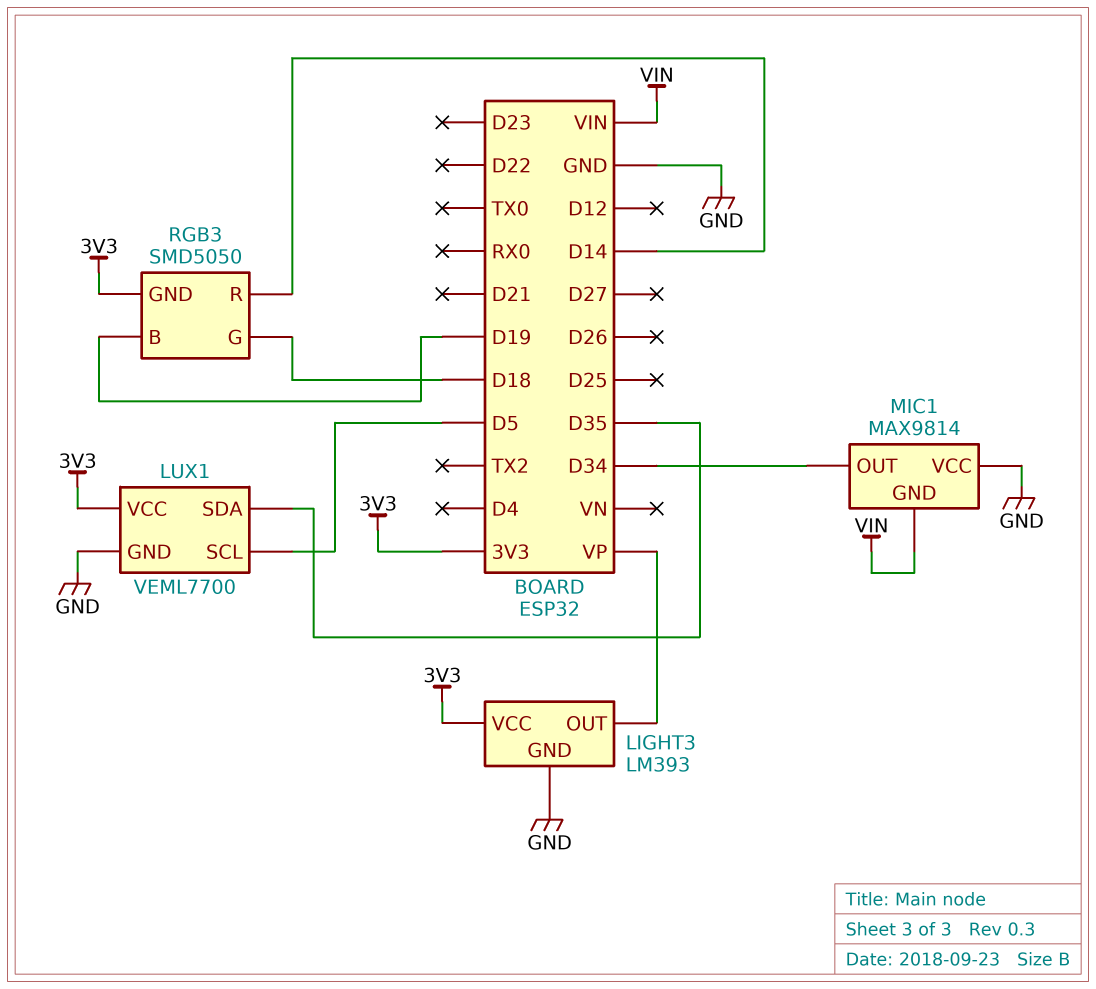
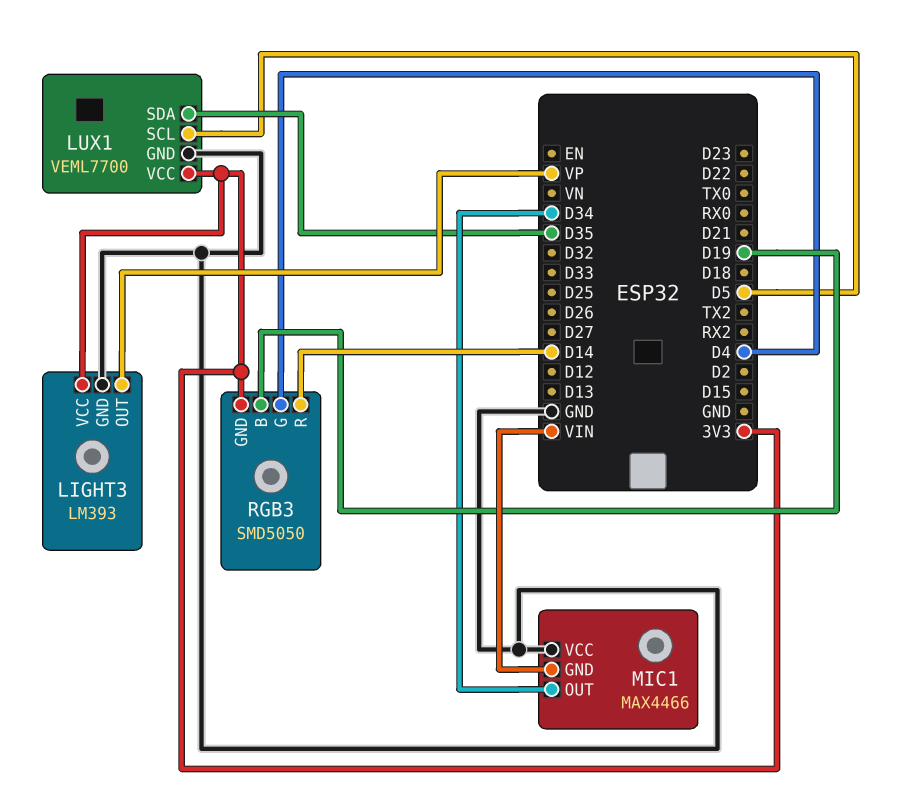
MIC1: MAX9814 -> MAX4466
RGB3 pin G: D18 -> D4

